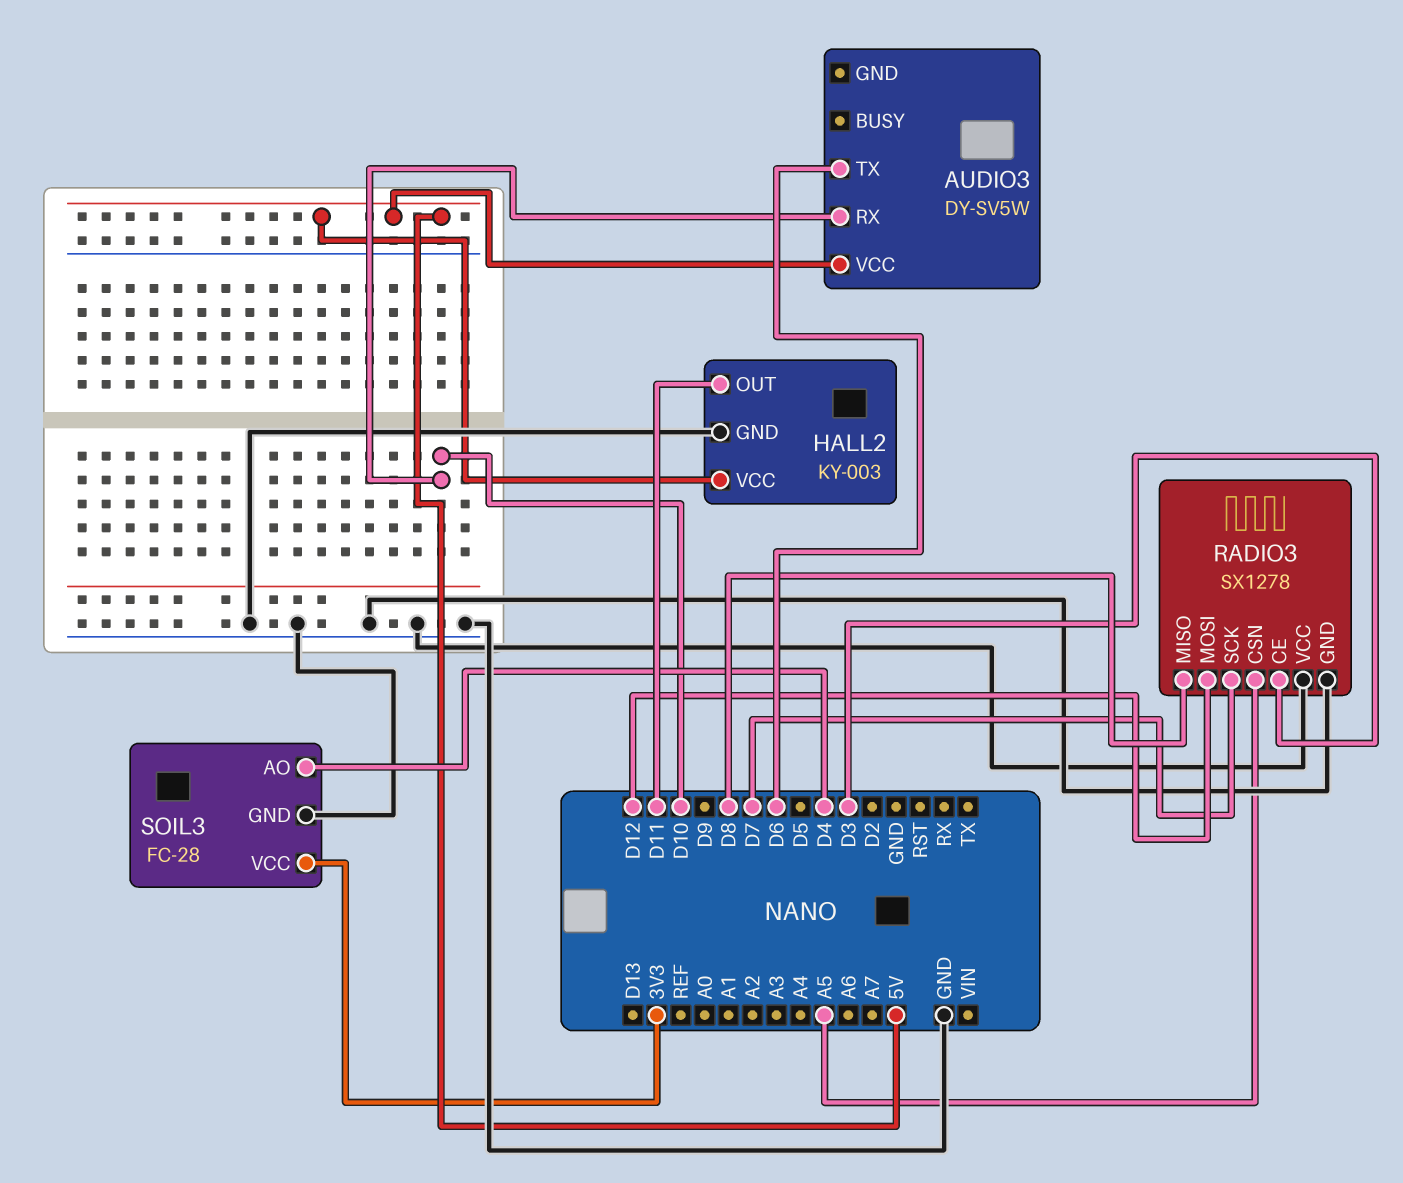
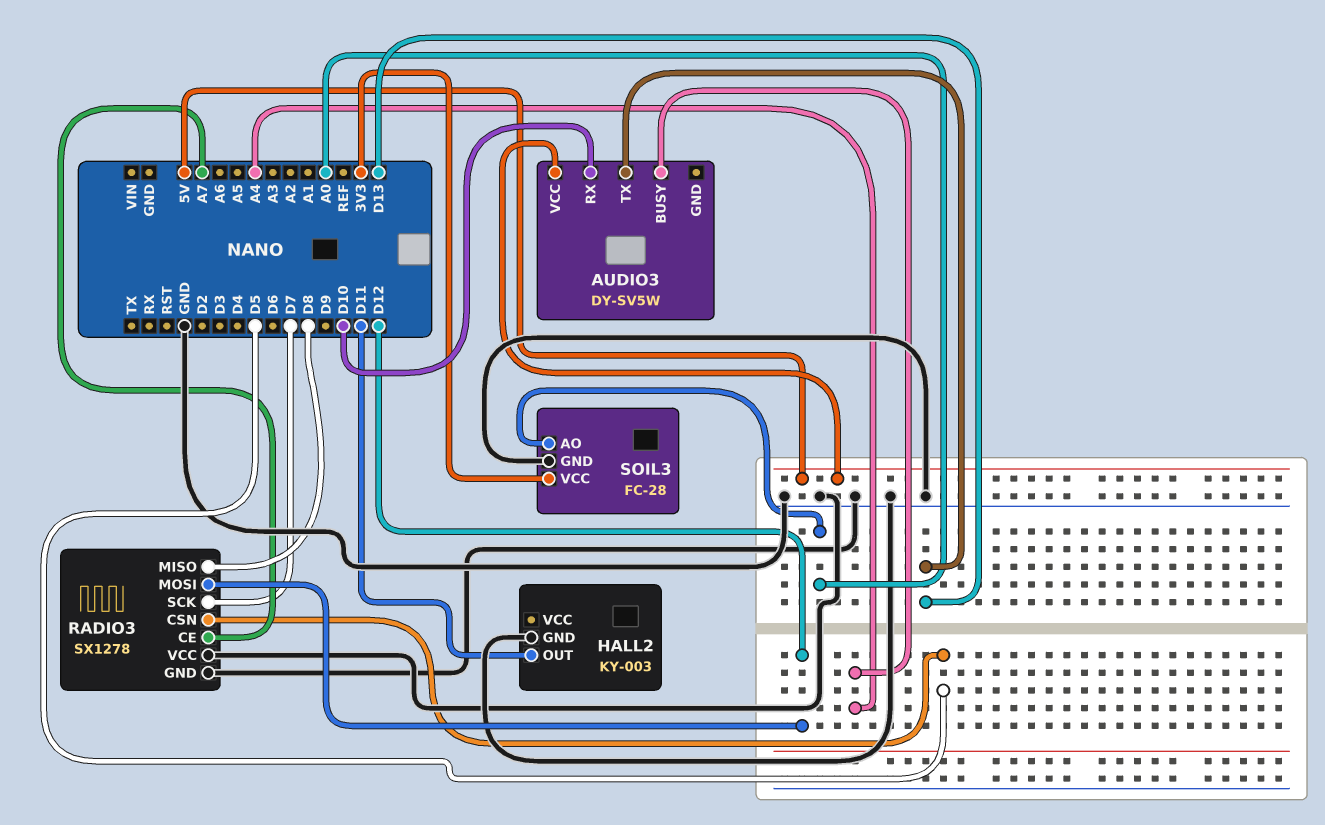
AUDIO3 pin BUSY: none -> A4
AUDIO3 pin TX: D6 -> D13
HALL2 pin VCC: 5V -> none
RADIO3 pin CE: D3 -> A7
RADIO3 pin CSN: A5 -> D5
SOIL3 pin AO: D4 -> A0

